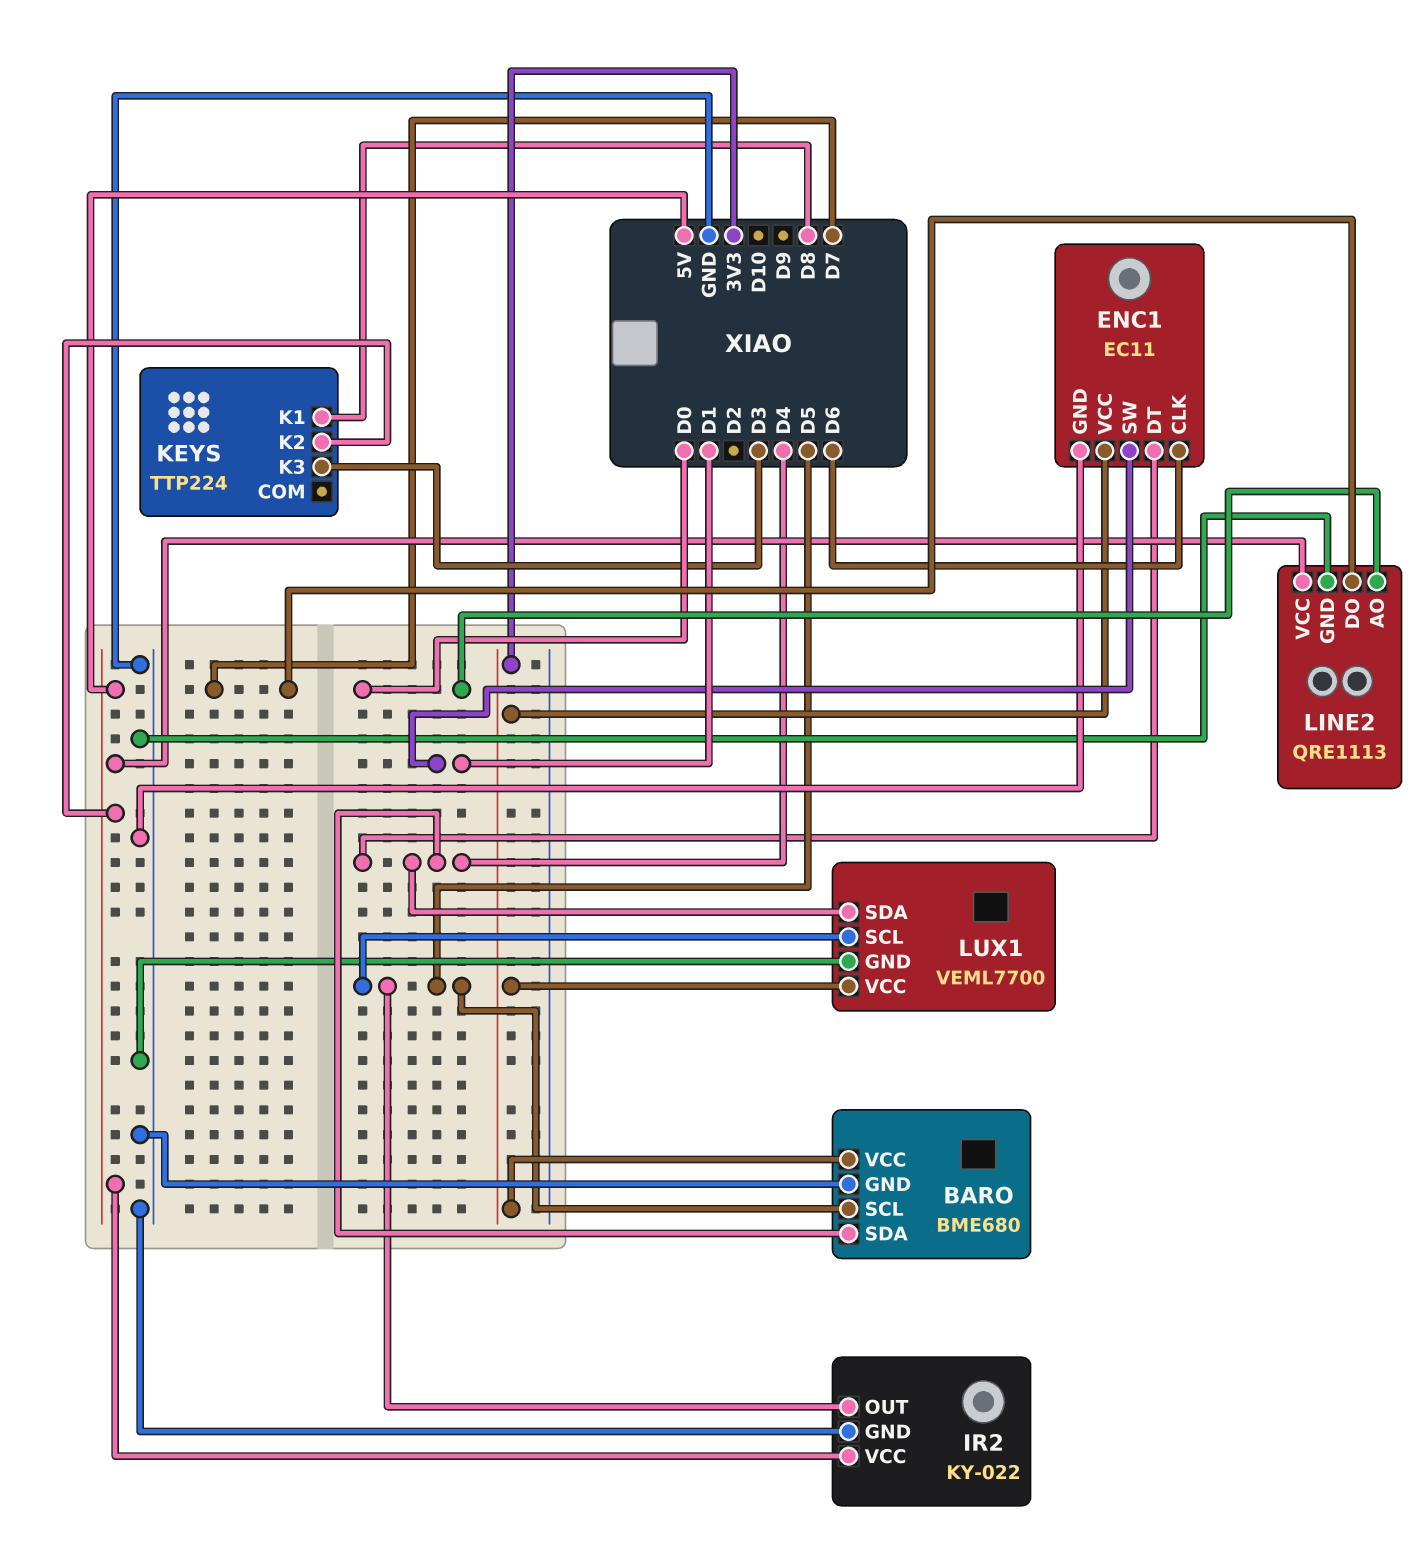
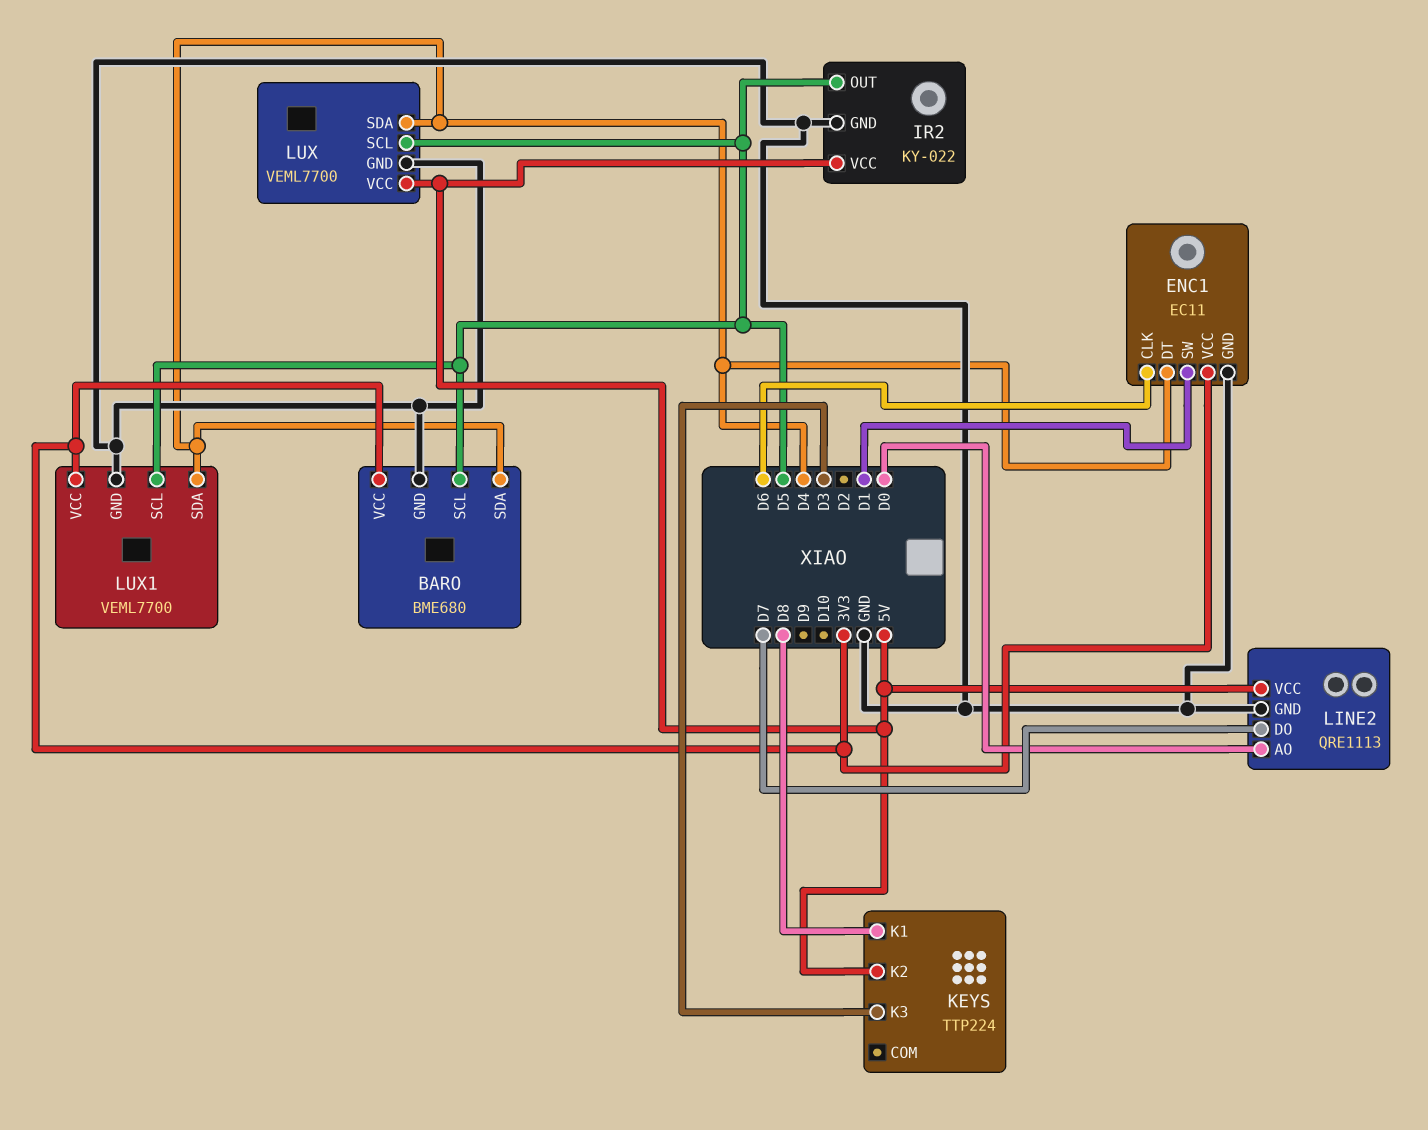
LUX: none -> VEML7700
LUX pin GND: none -> GND
LUX pin SCL: none -> D5
LUX pin SDA: none -> D4
LUX pin VCC: none -> 5V

